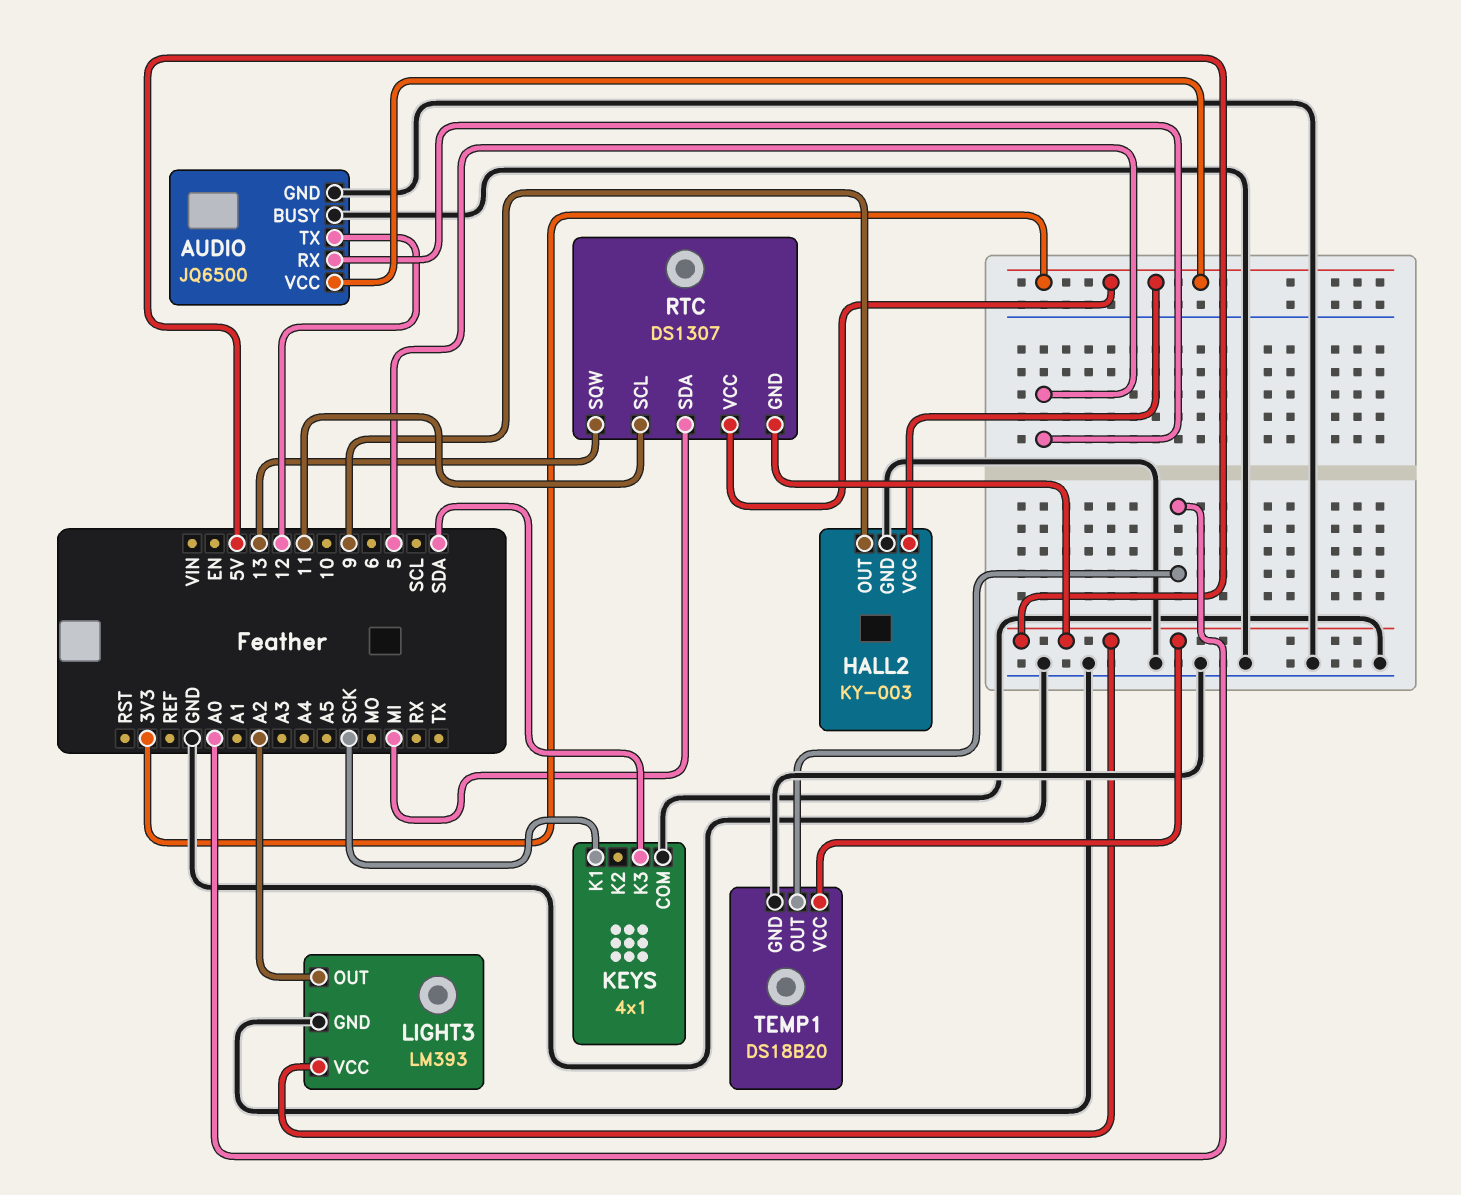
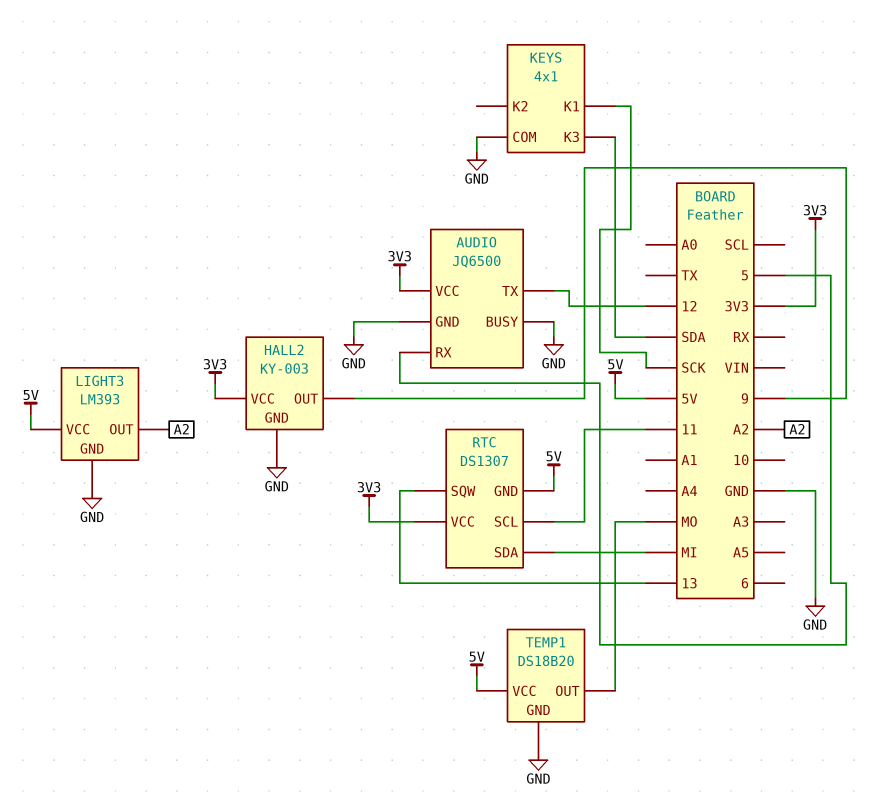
TEMP1 pin OUT: A0 -> MO

